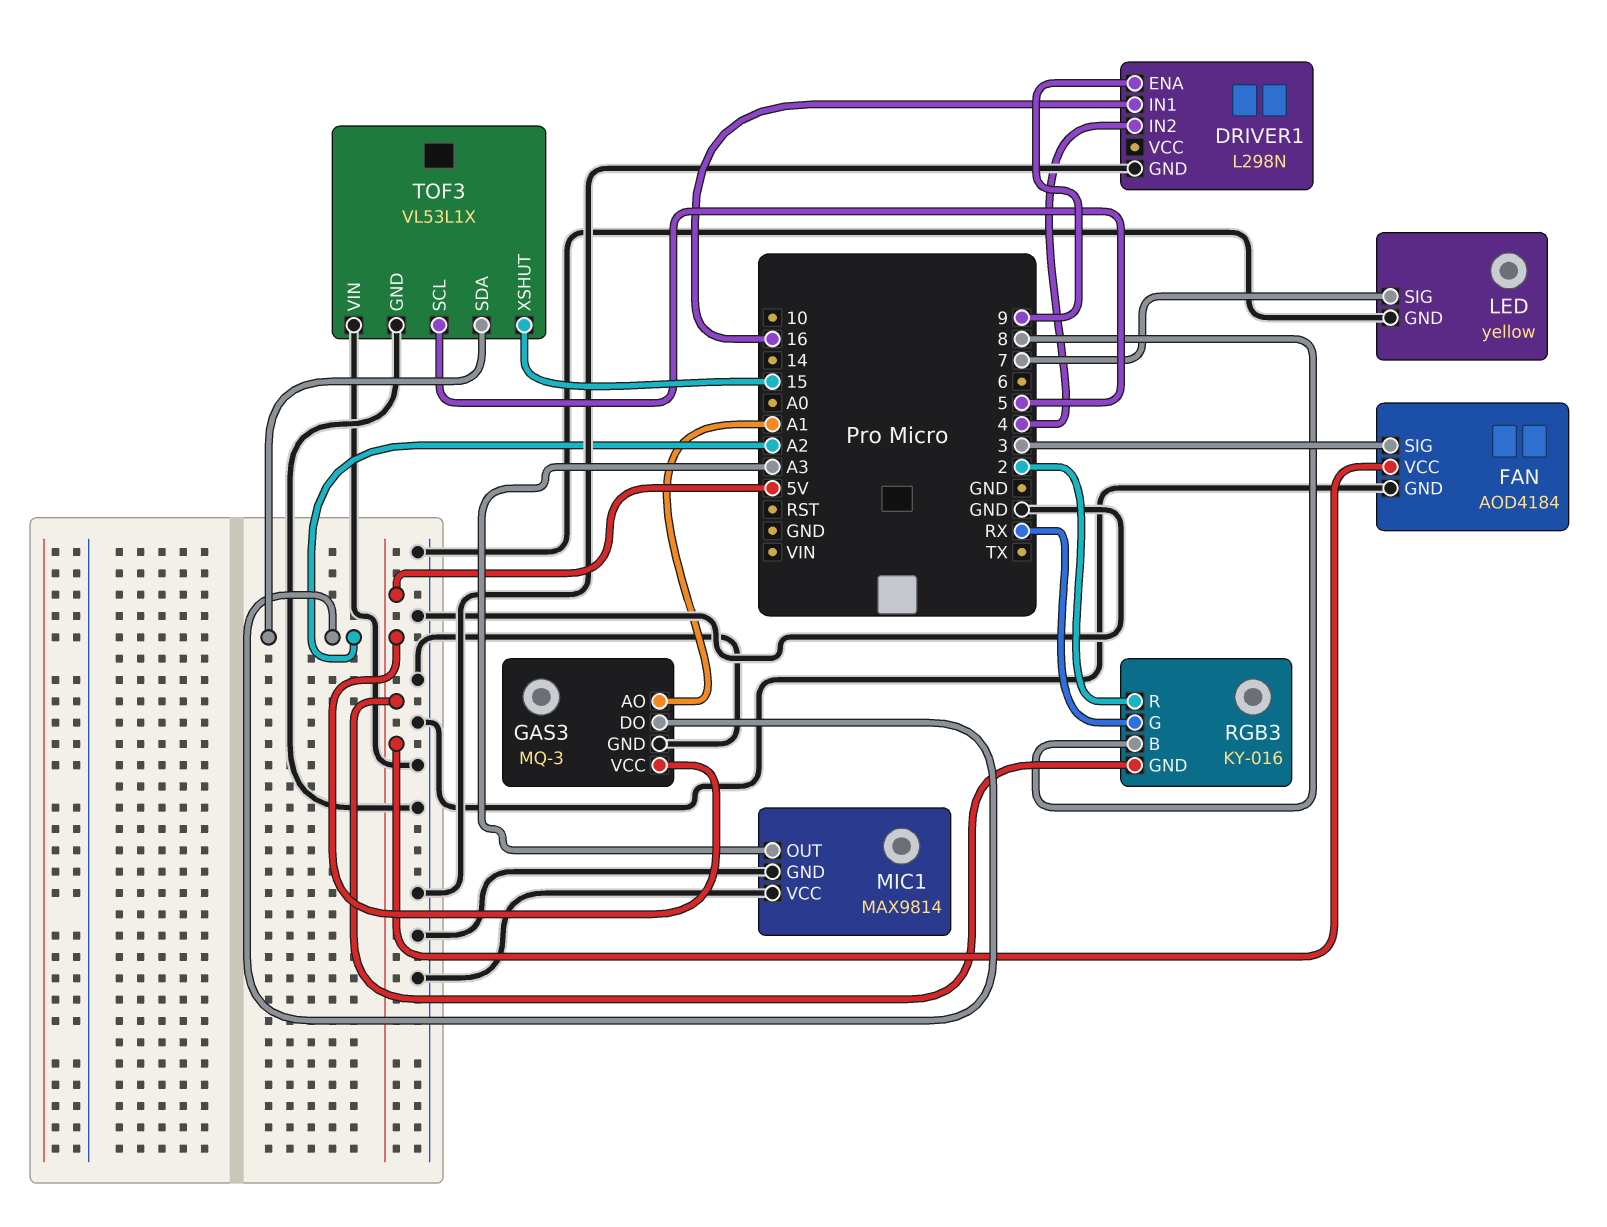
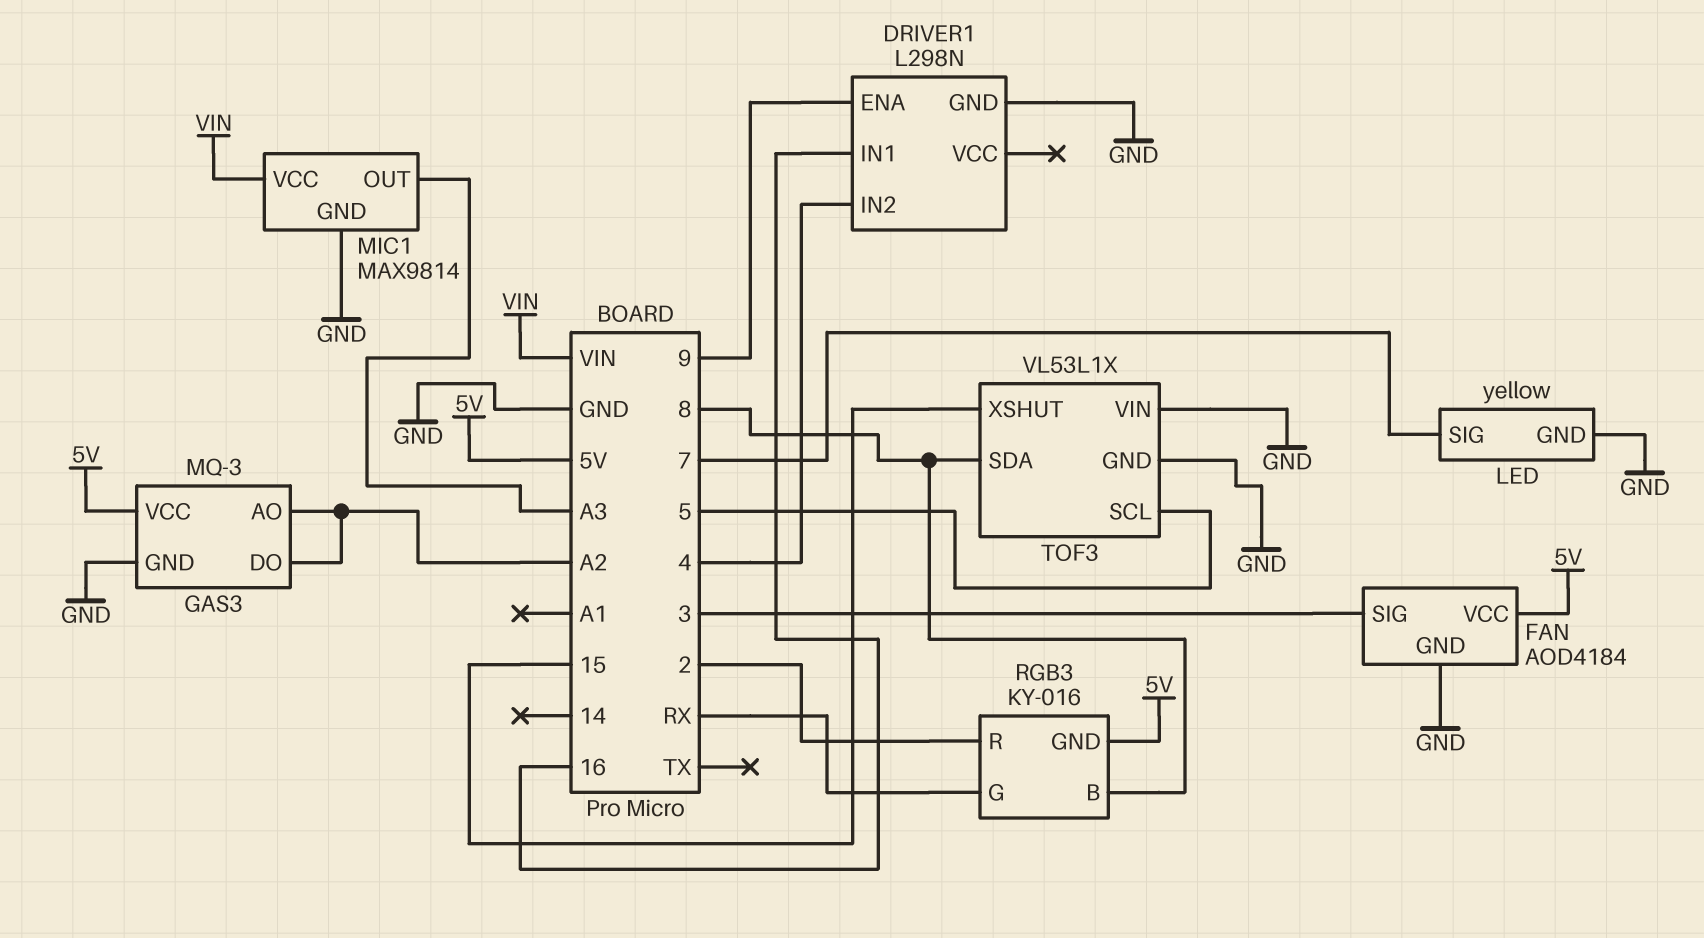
GAS3 pin AO: A1 -> A2
MIC1 pin VCC: GND -> VIN
TOF3 pin SDA: A2 -> 8

